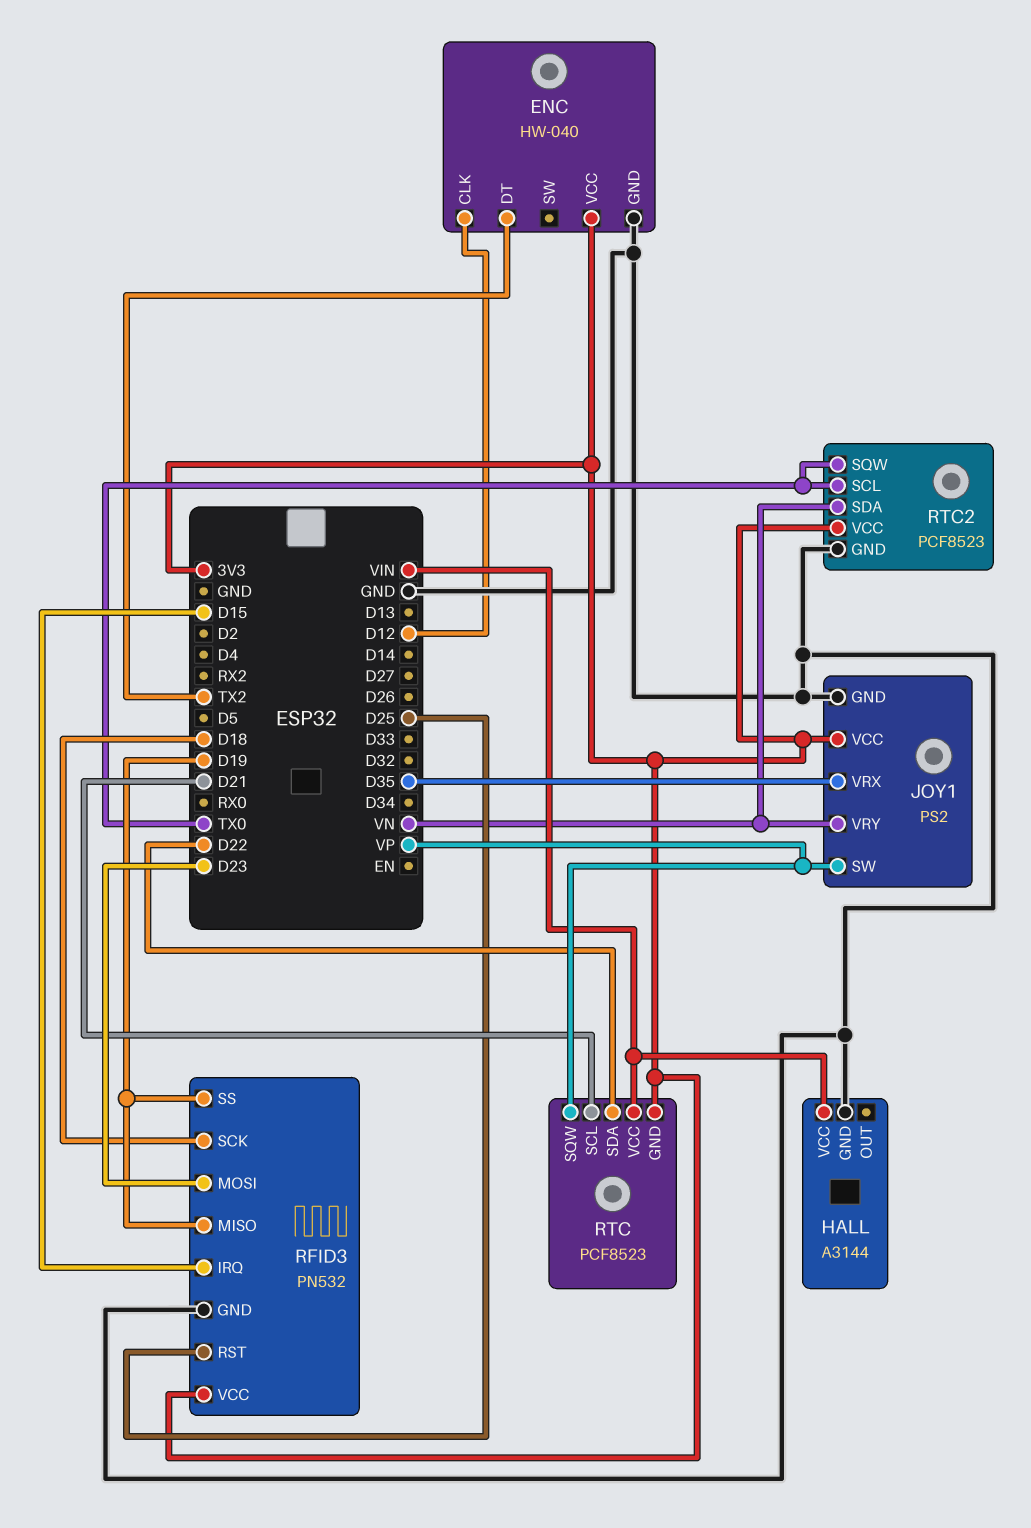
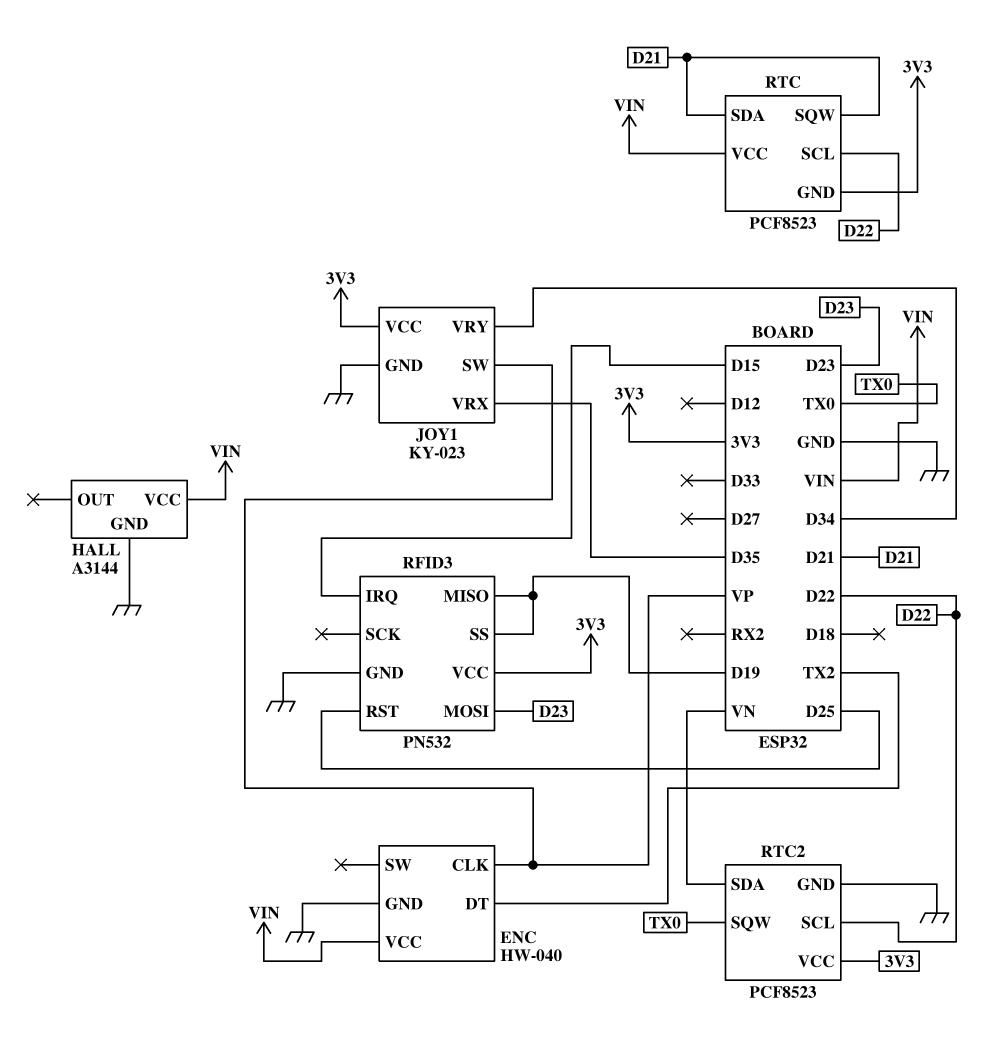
ENC pin CLK: D12 -> VP
ENC pin VCC: 3V3 -> VIN
JOY1: PS2 -> KY-023
JOY1 pin VRY: VN -> D34
RFID3 pin SCK: D18 -> none
RTC pin SCL: D21 -> D22
RTC pin SDA: D22 -> D21
RTC pin SQW: VP -> D21
RTC2 pin SCL: TX0 -> D22

